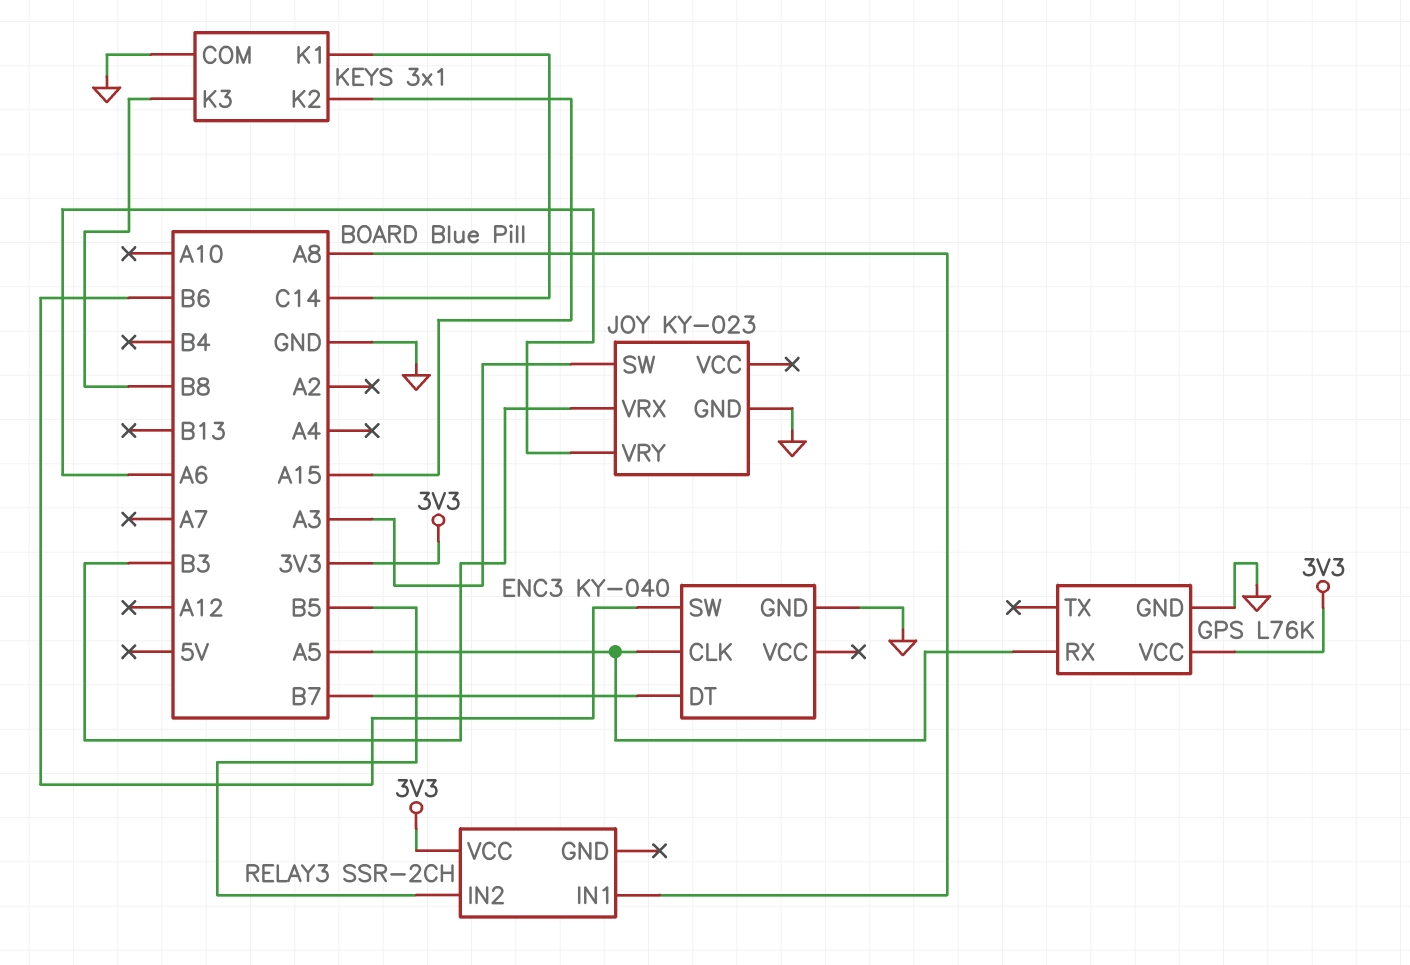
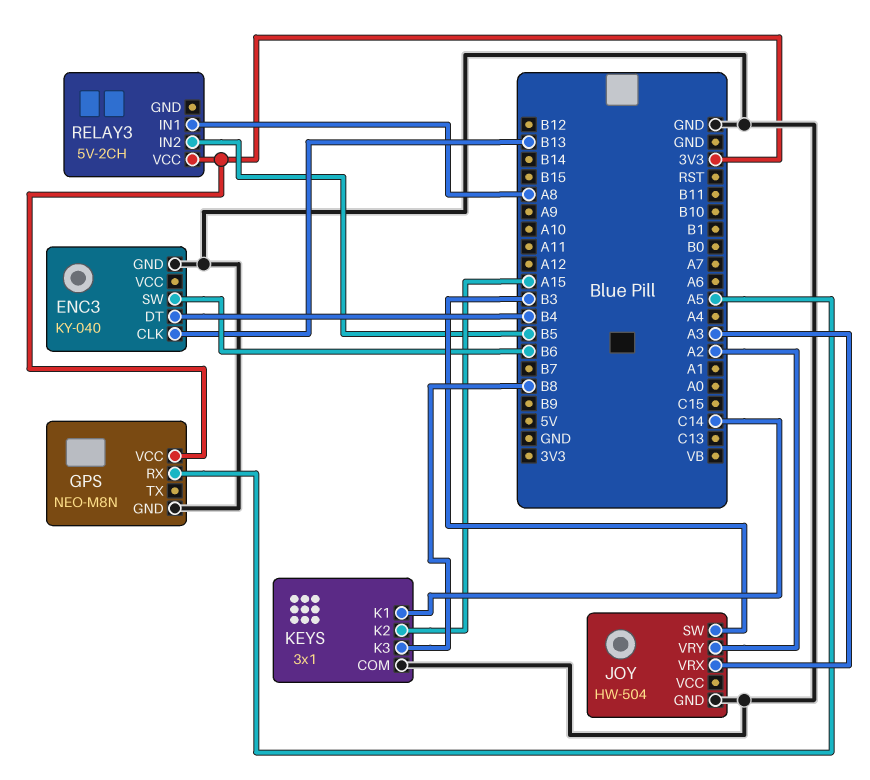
ENC3 pin CLK: A5 -> B13
ENC3 pin DT: B7 -> B4
GPS: L76K -> NEO-M8N
JOY: KY-023 -> HW-504
JOY pin SW: A3 -> B3
JOY pin VRX: B3 -> A3
JOY pin VRY: A6 -> A2
RELAY3: SSR-2CH -> 5V-2CH

